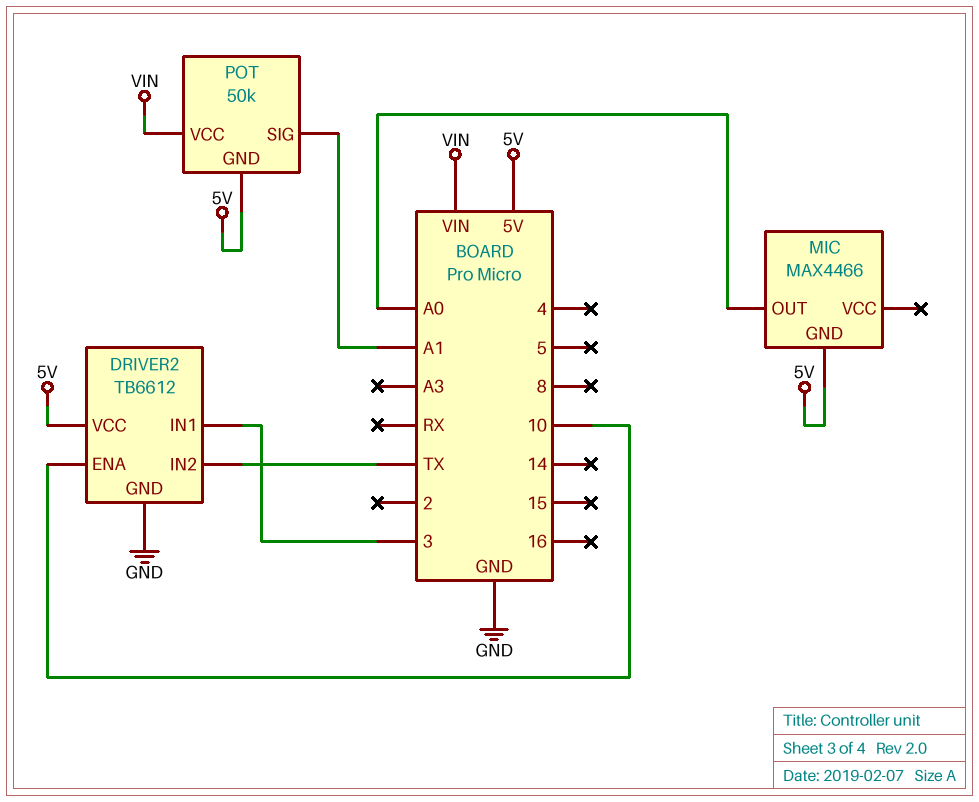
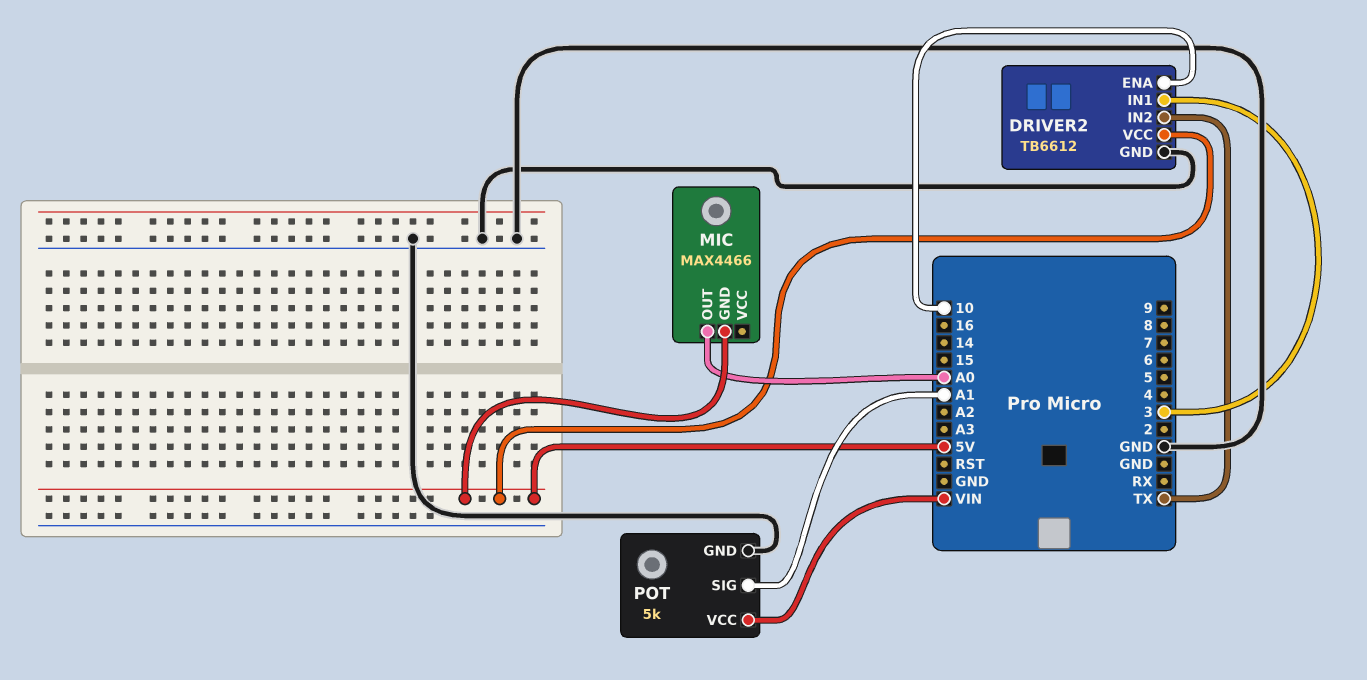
POT: 50k -> 5k
POT pin GND: 5V -> GND

